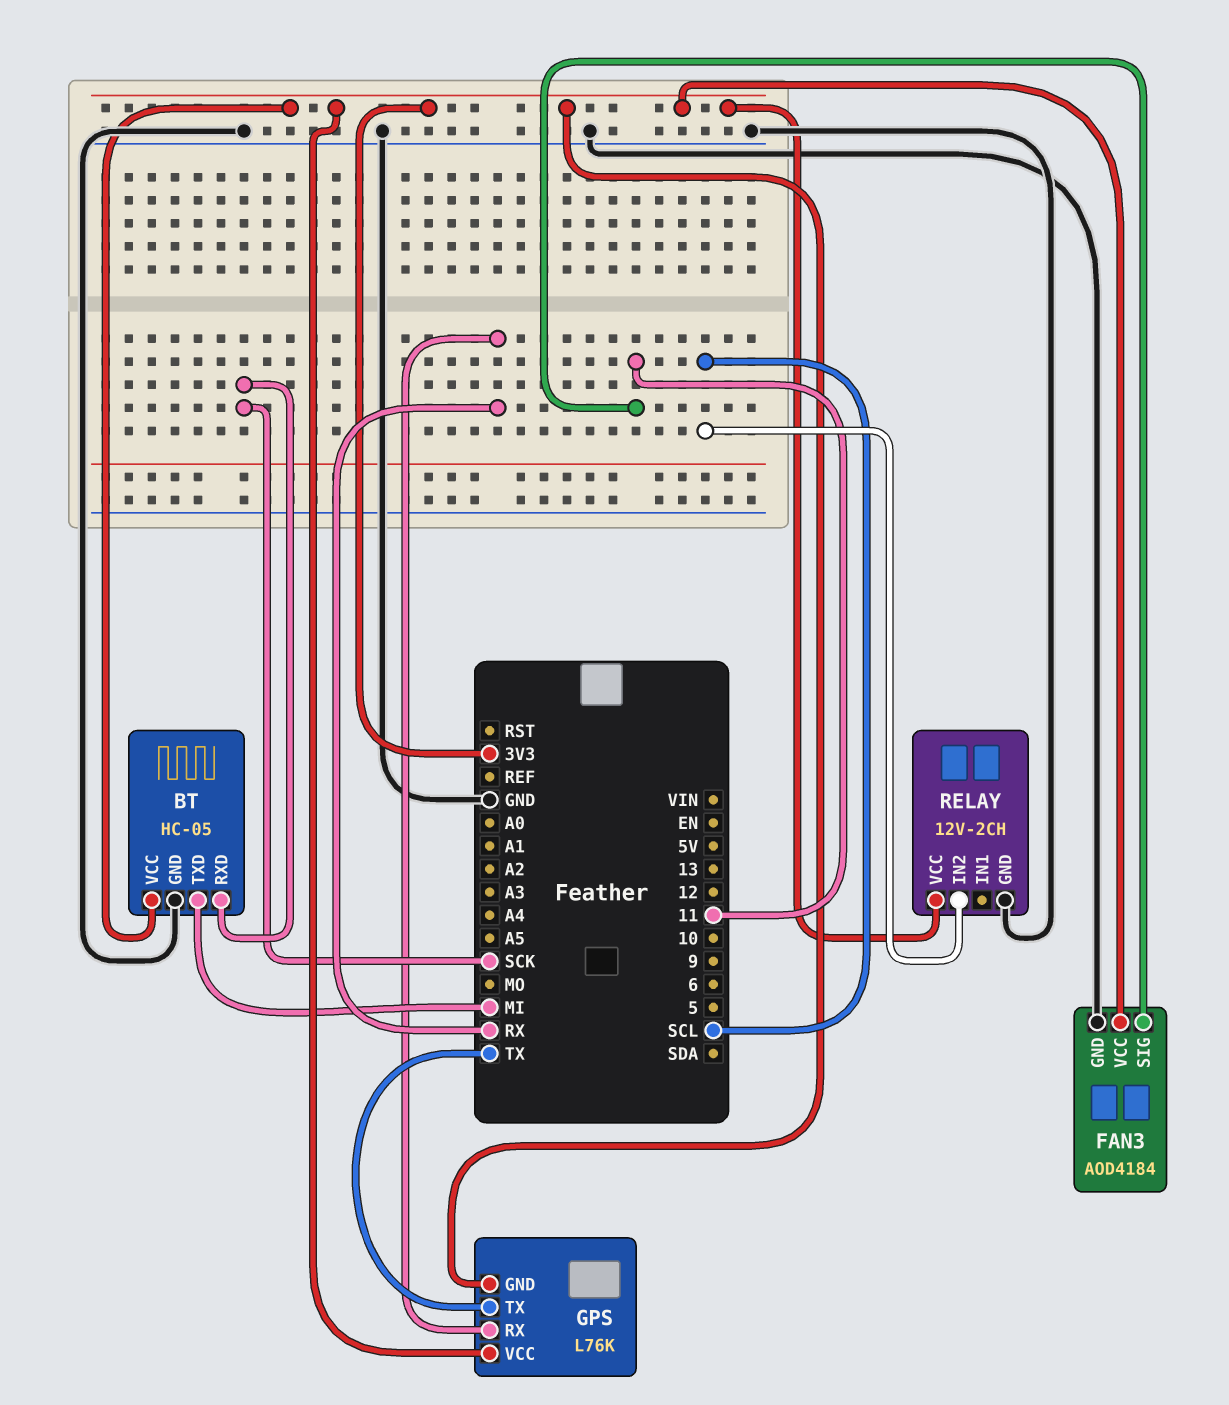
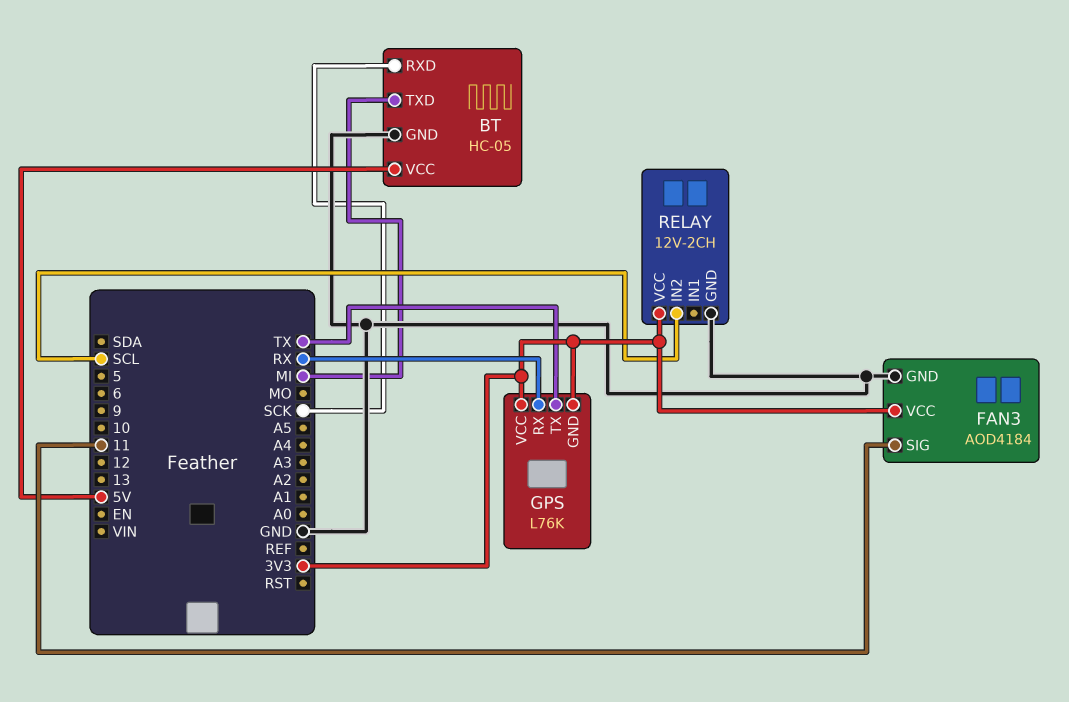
BT pin VCC: 3V3 -> 5V

